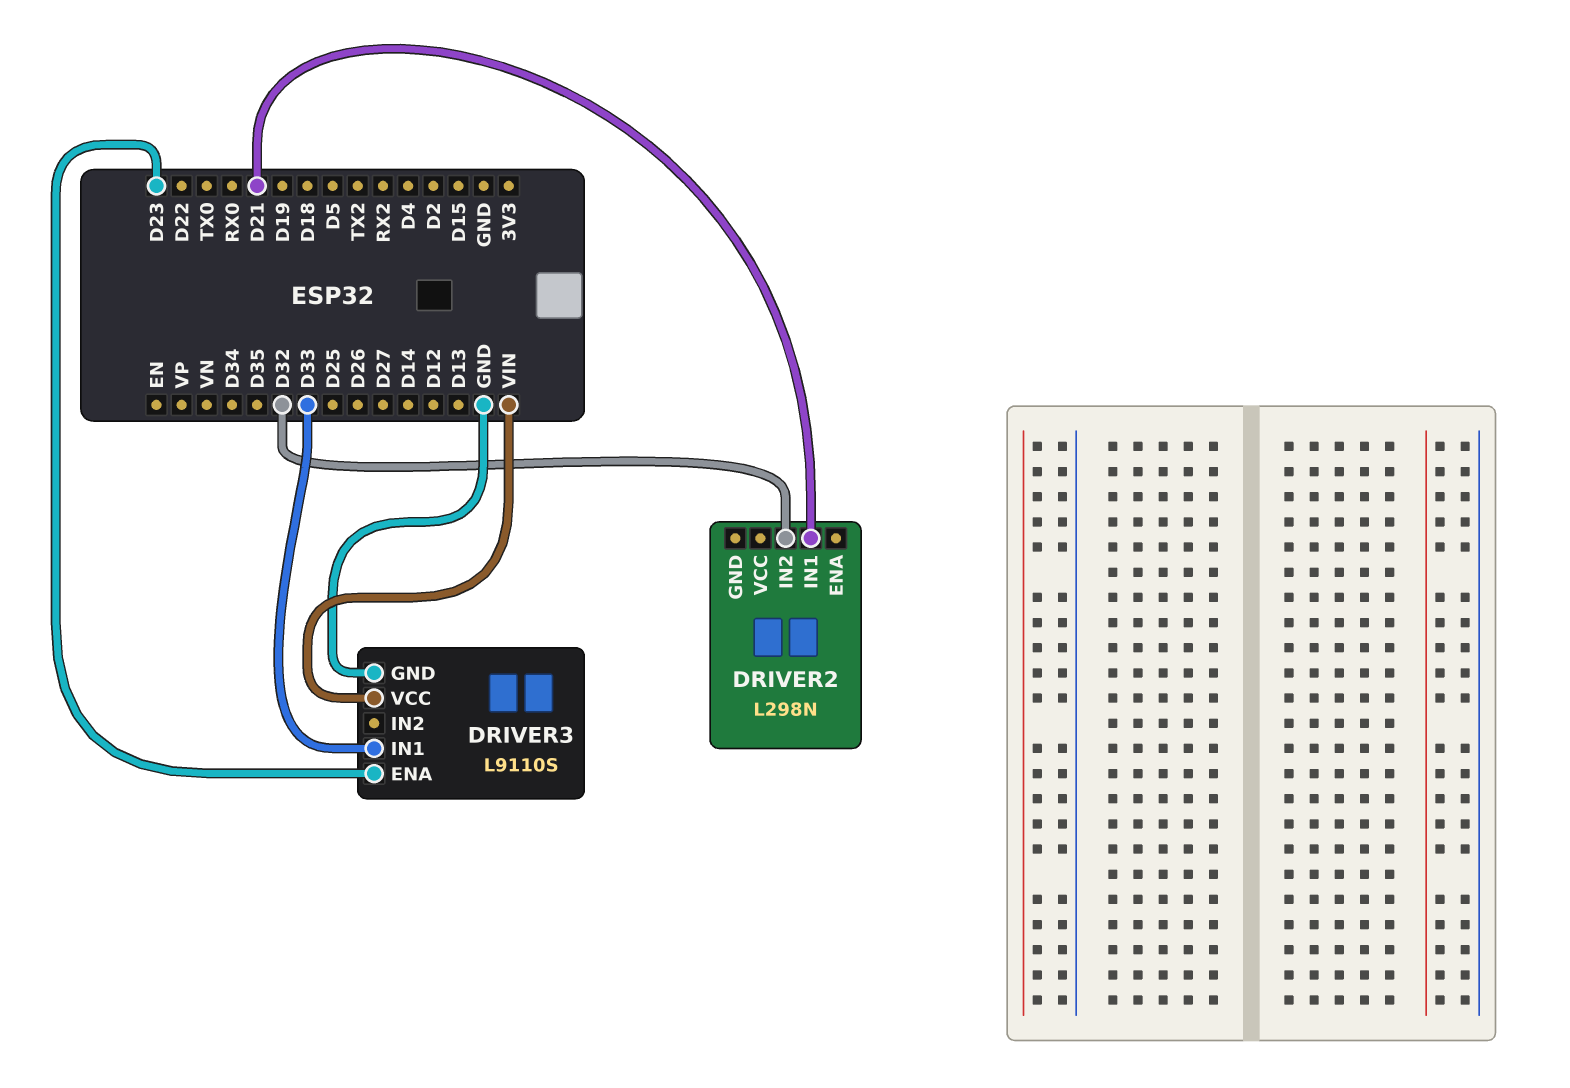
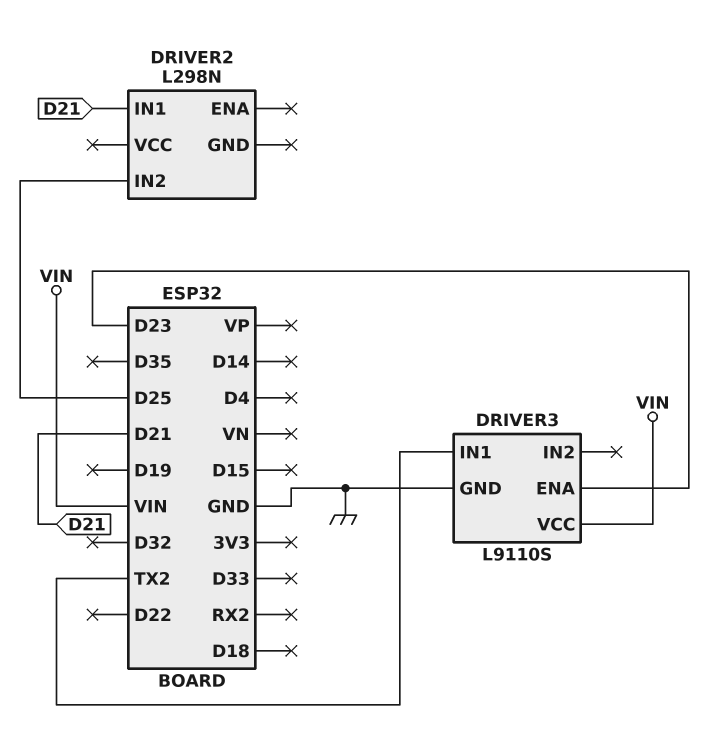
DRIVER2 pin IN2: D32 -> D25
DRIVER3 pin IN1: D33 -> TX2

